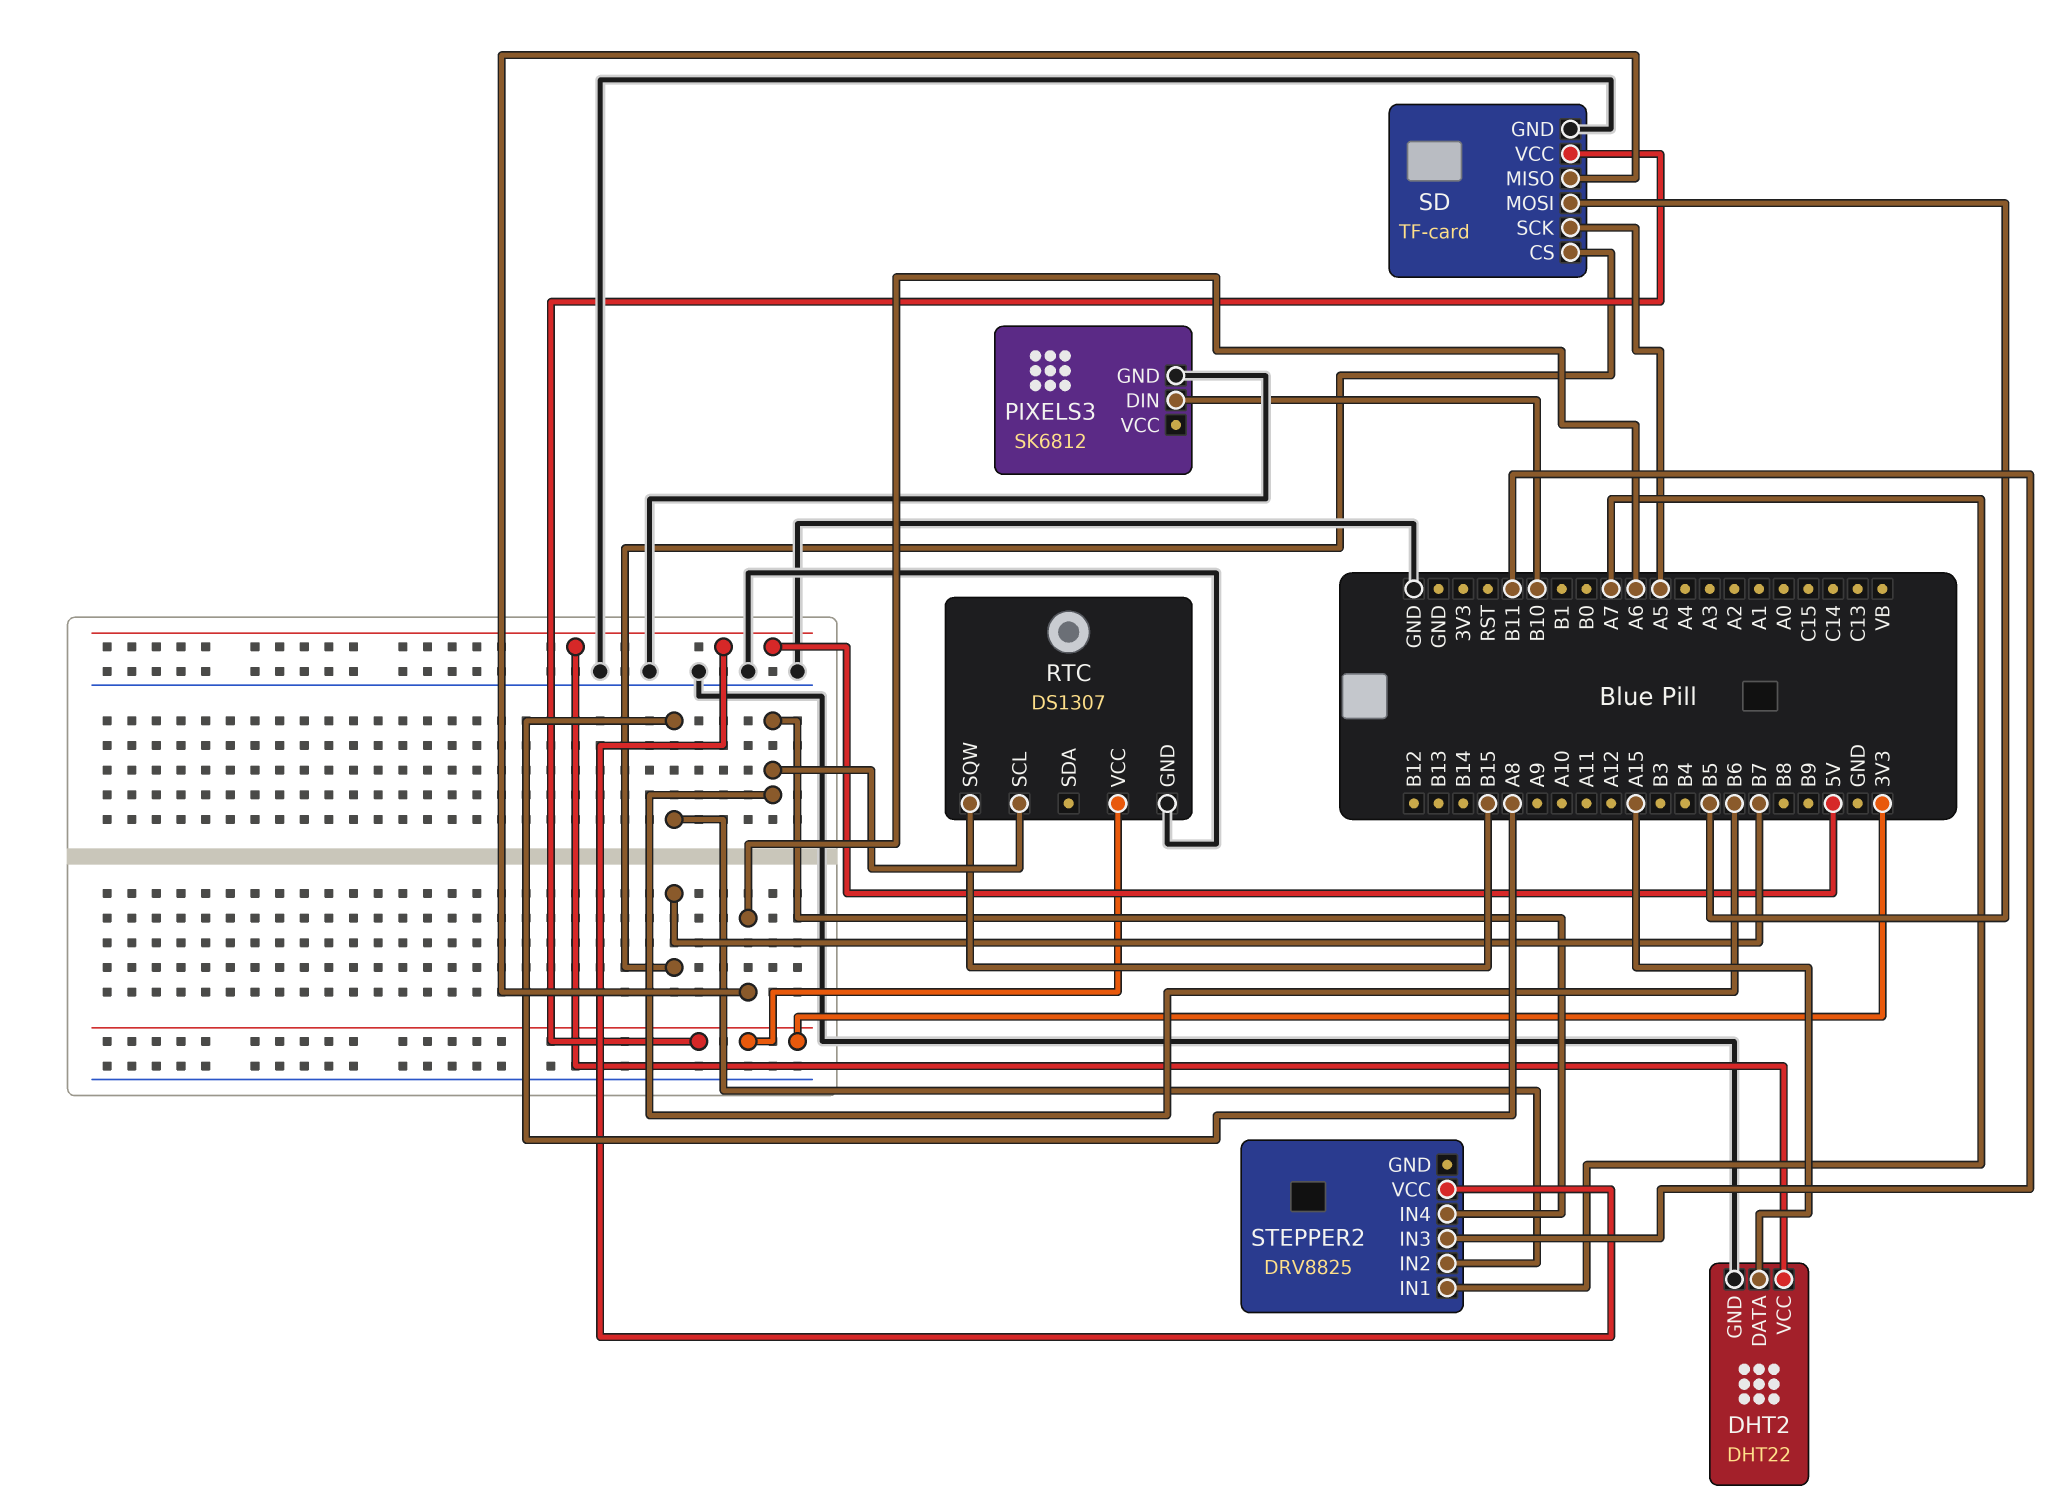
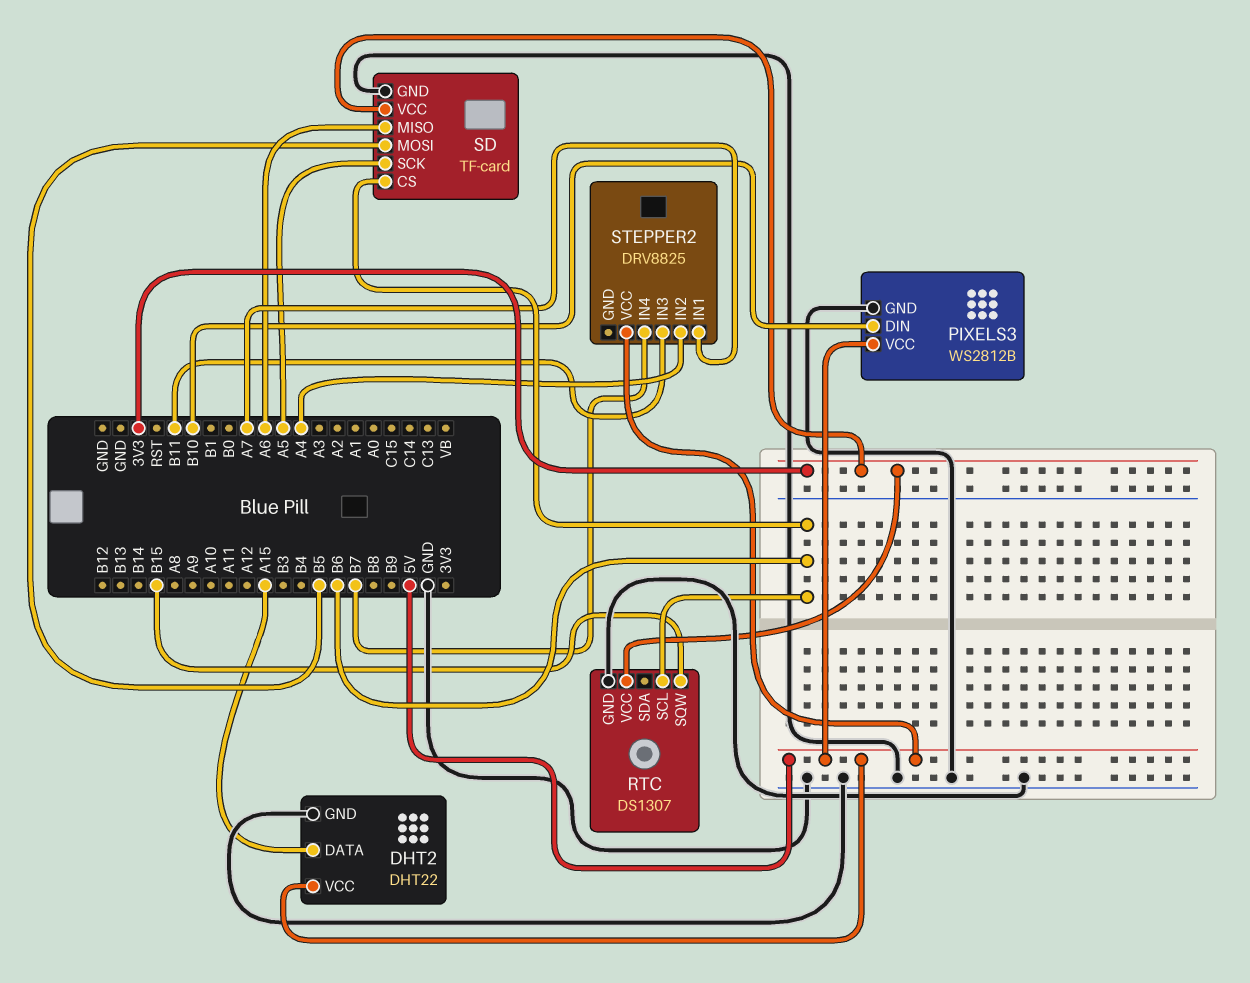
PIXELS3: SK6812 -> WS2812B
PIXELS3 pin VCC: none -> 5V
SD pin CS: B7 -> B6
STEPPER2 pin IN2: A8 -> A4
STEPPER2 pin IN4: B6 -> B7

